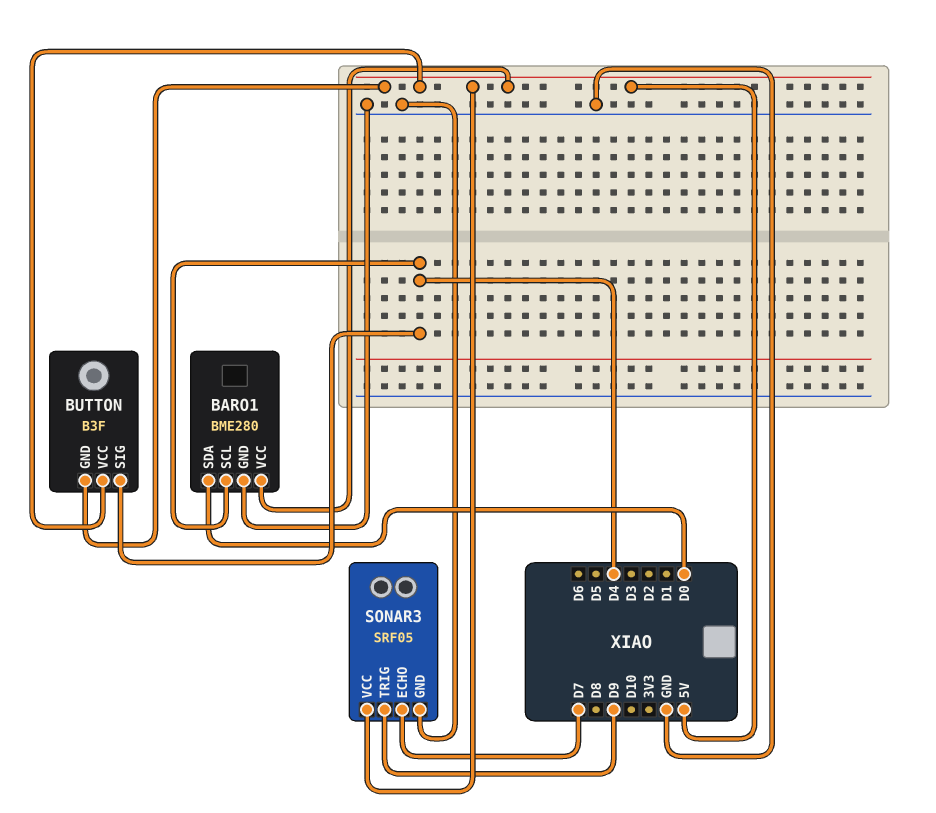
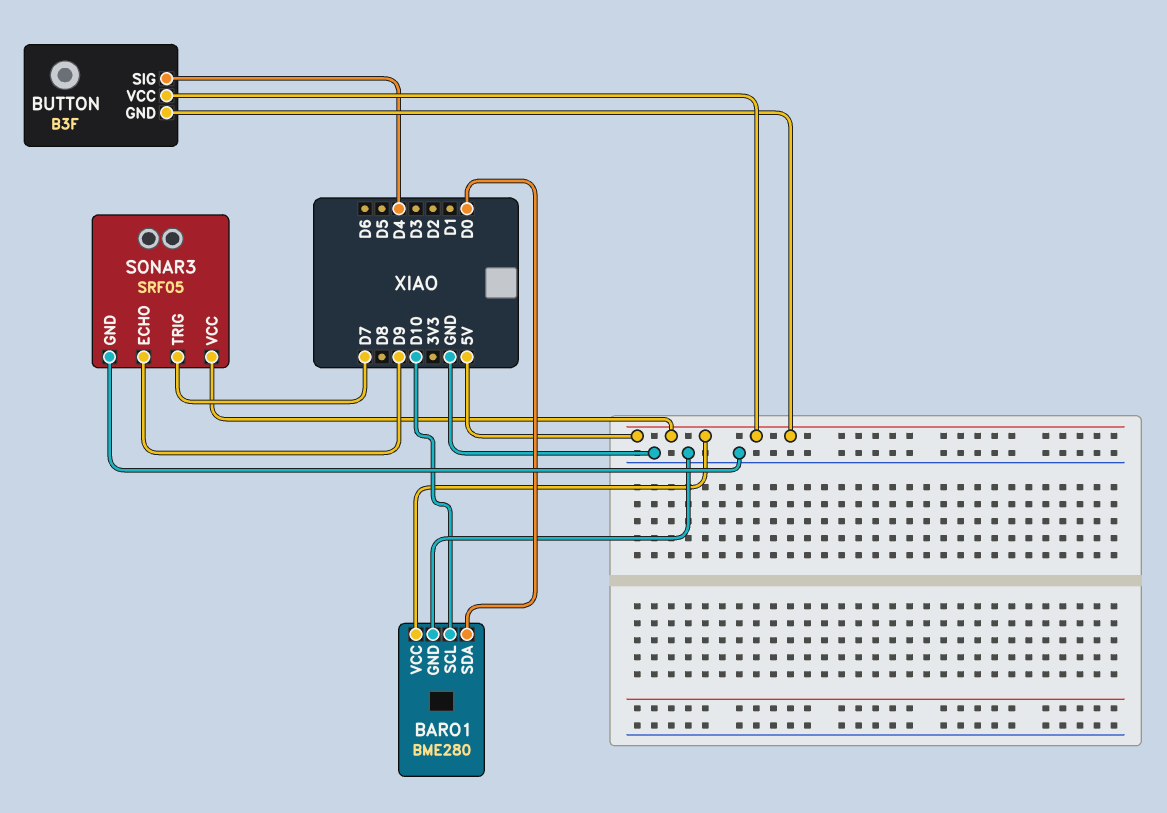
BARO1 pin SCL: D4 -> D10
SONAR3 pin ECHO: D7 -> D9
SONAR3 pin TRIG: D9 -> D7

